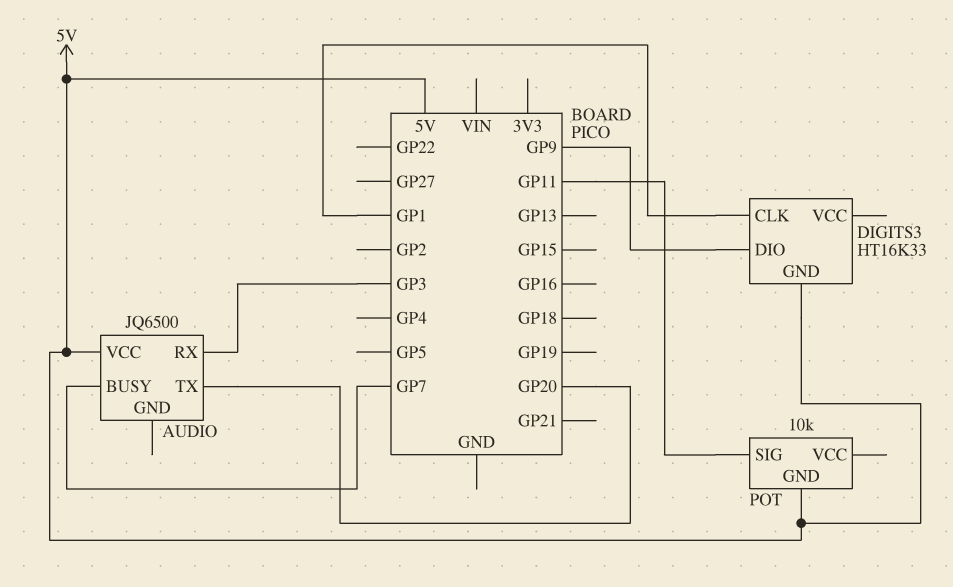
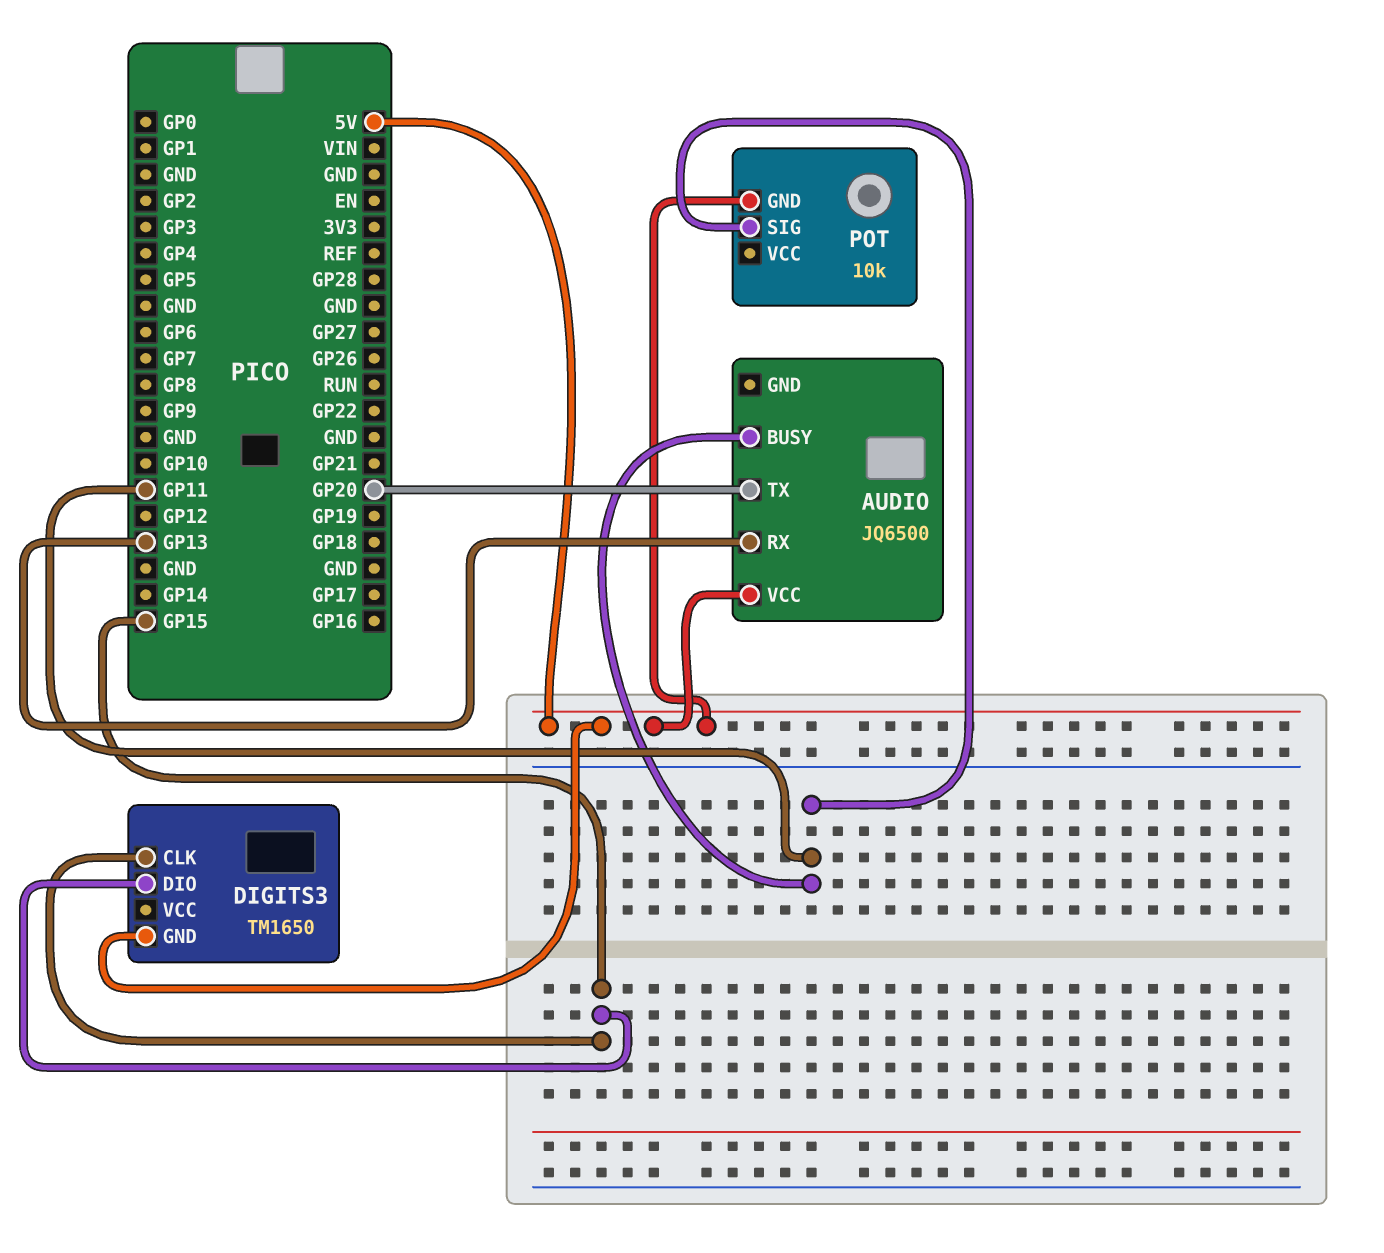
AUDIO pin BUSY: GP7 -> GP11
AUDIO pin RX: GP3 -> GP13
DIGITS3: HT16K33 -> TM1650
DIGITS3 pin CLK: GP1 -> GP15
DIGITS3 pin DIO: GP9 -> GP15

